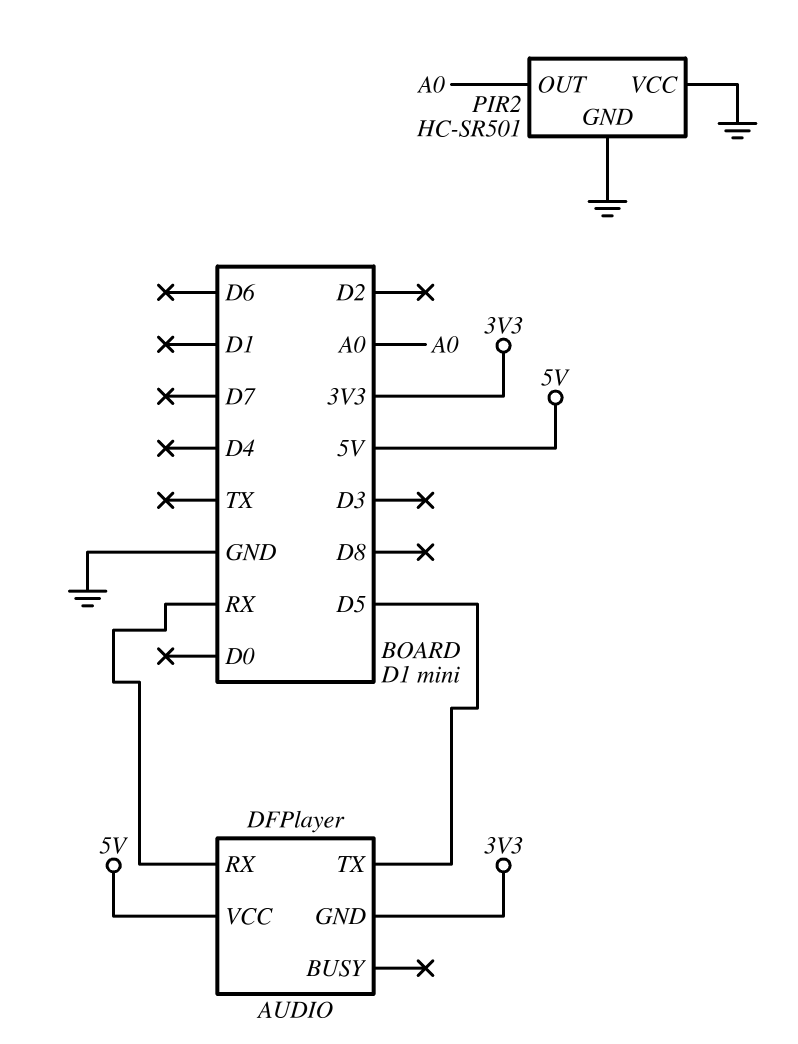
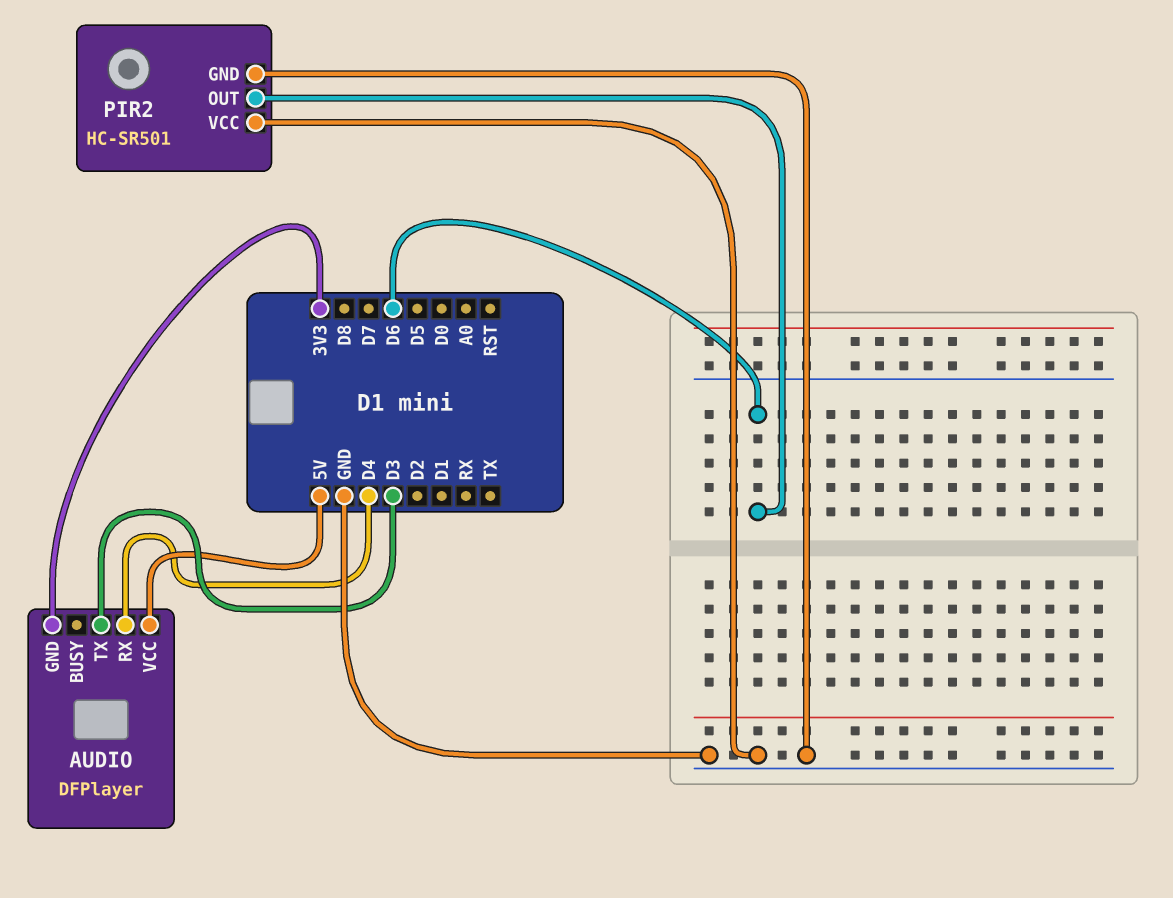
AUDIO pin RX: RX -> D4
AUDIO pin TX: D5 -> D3
PIR2 pin OUT: A0 -> D6

